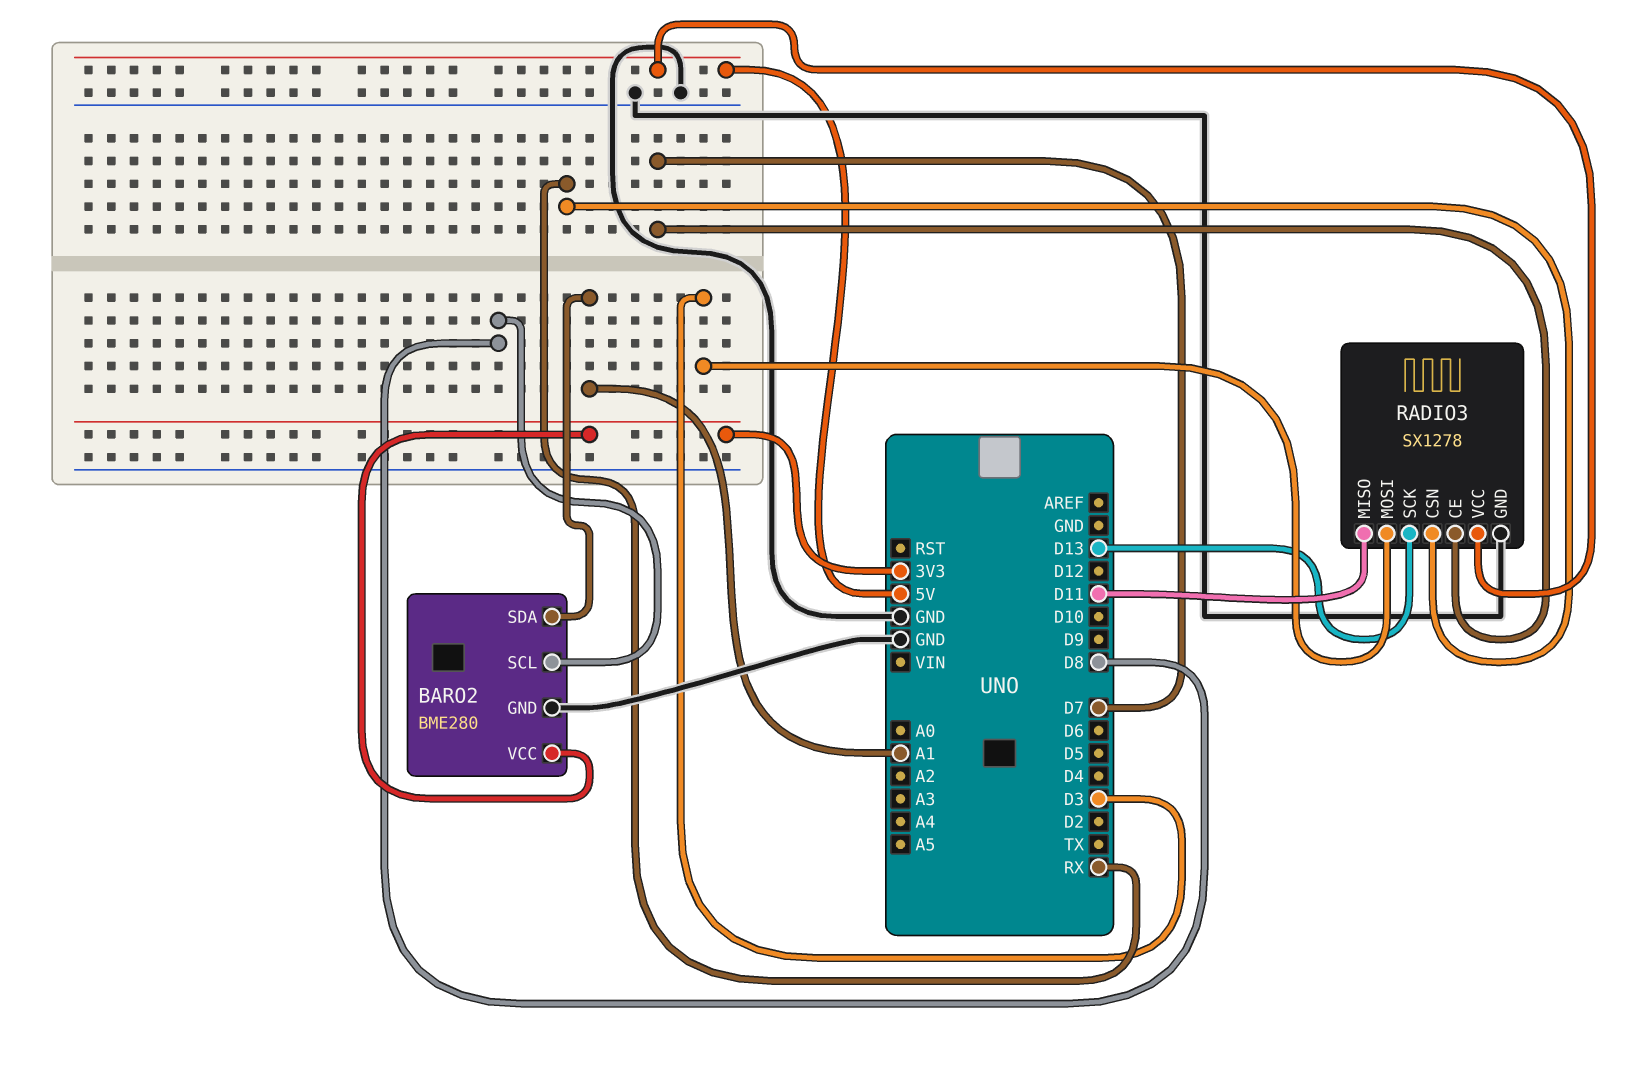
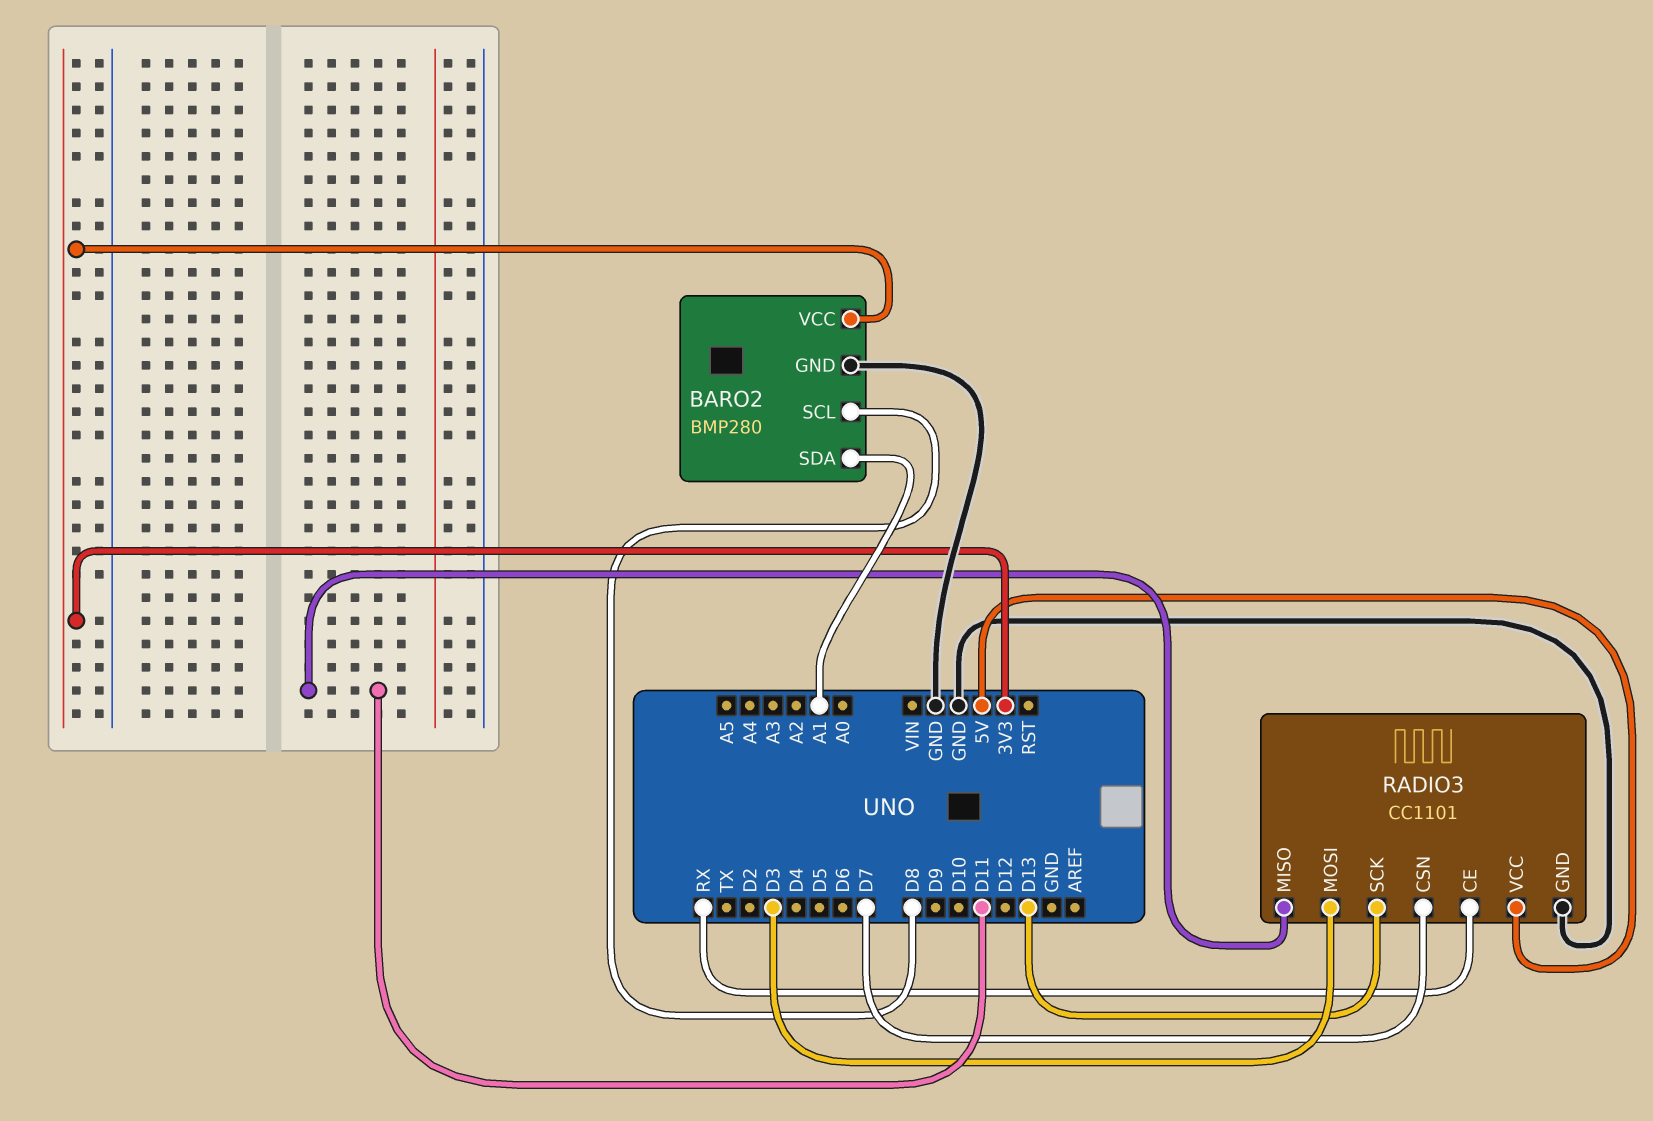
BARO2: BME280 -> BMP280
RADIO3: SX1278 -> CC1101
RADIO3 pin CE: D7 -> RX
RADIO3 pin CSN: RX -> D7

